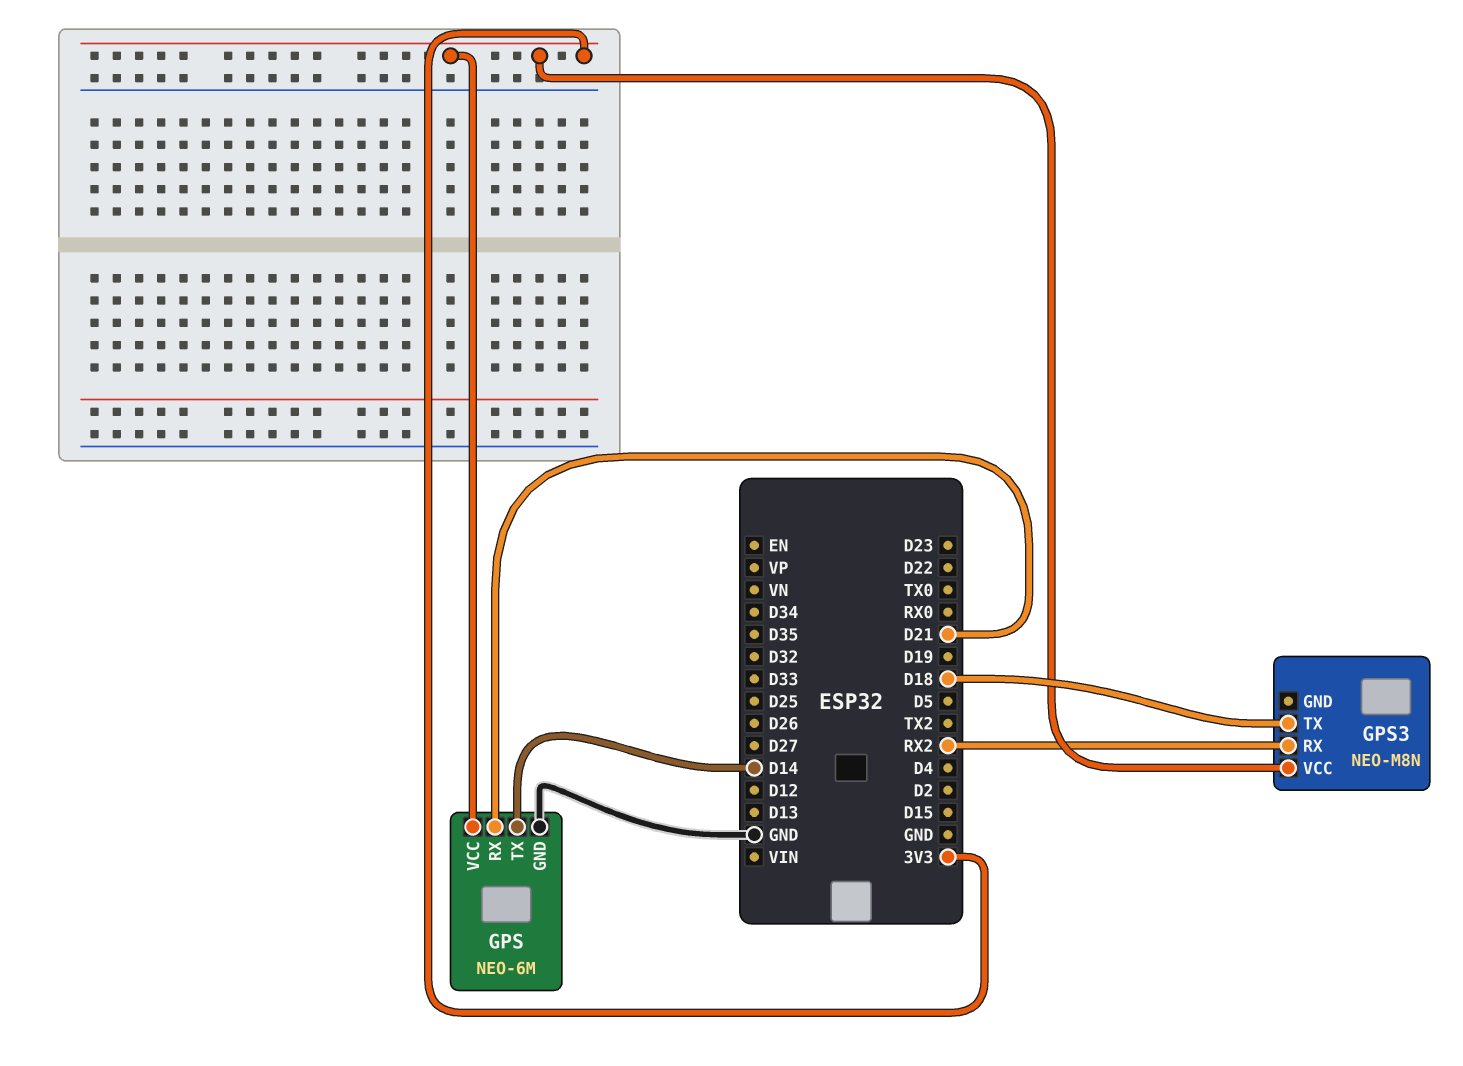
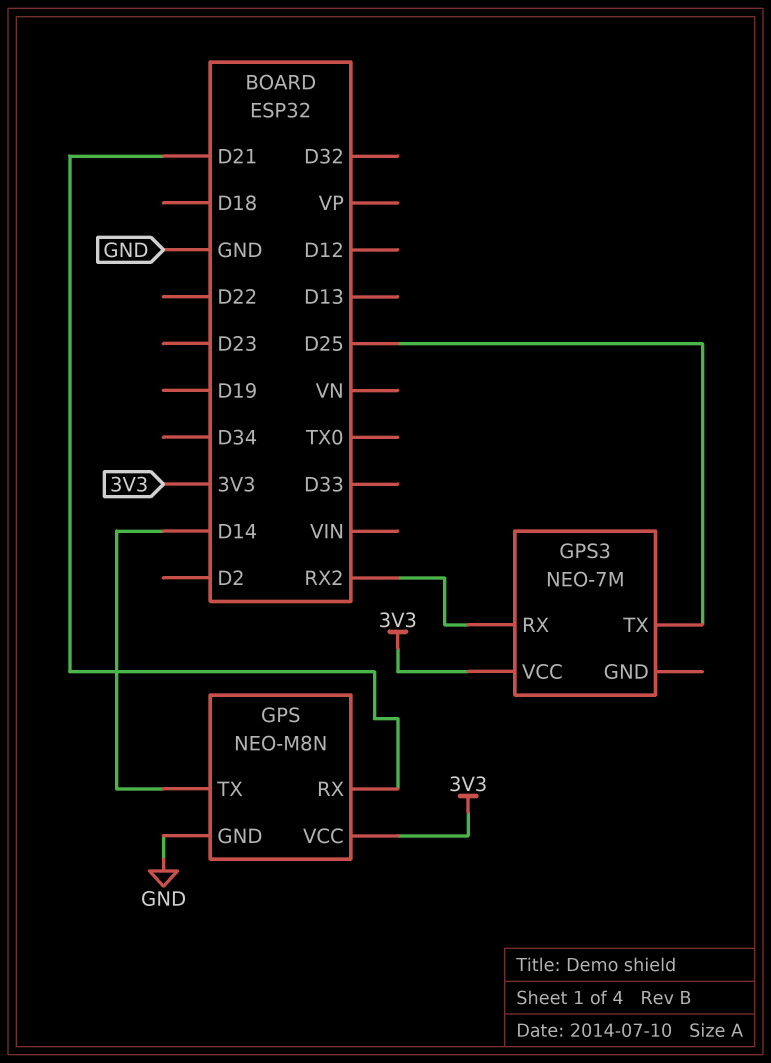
GPS: NEO-6M -> NEO-M8N
GPS3: NEO-M8N -> NEO-7M
GPS3 pin TX: D18 -> D25

